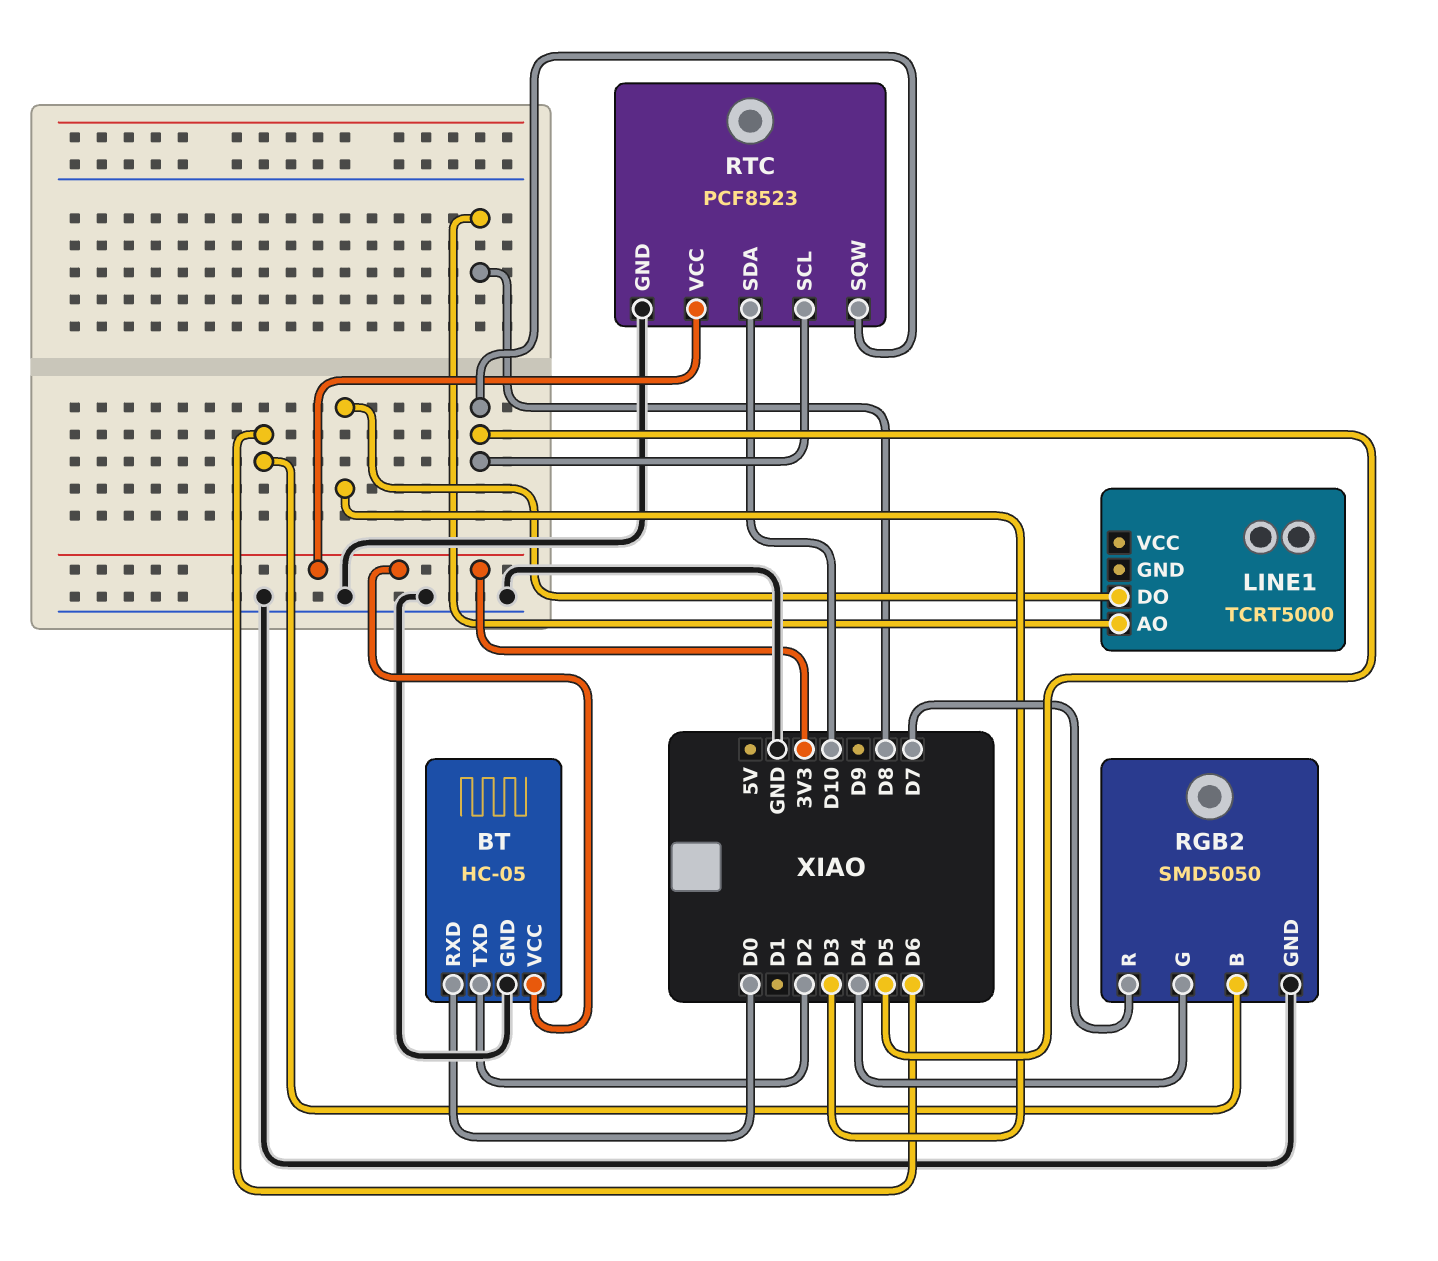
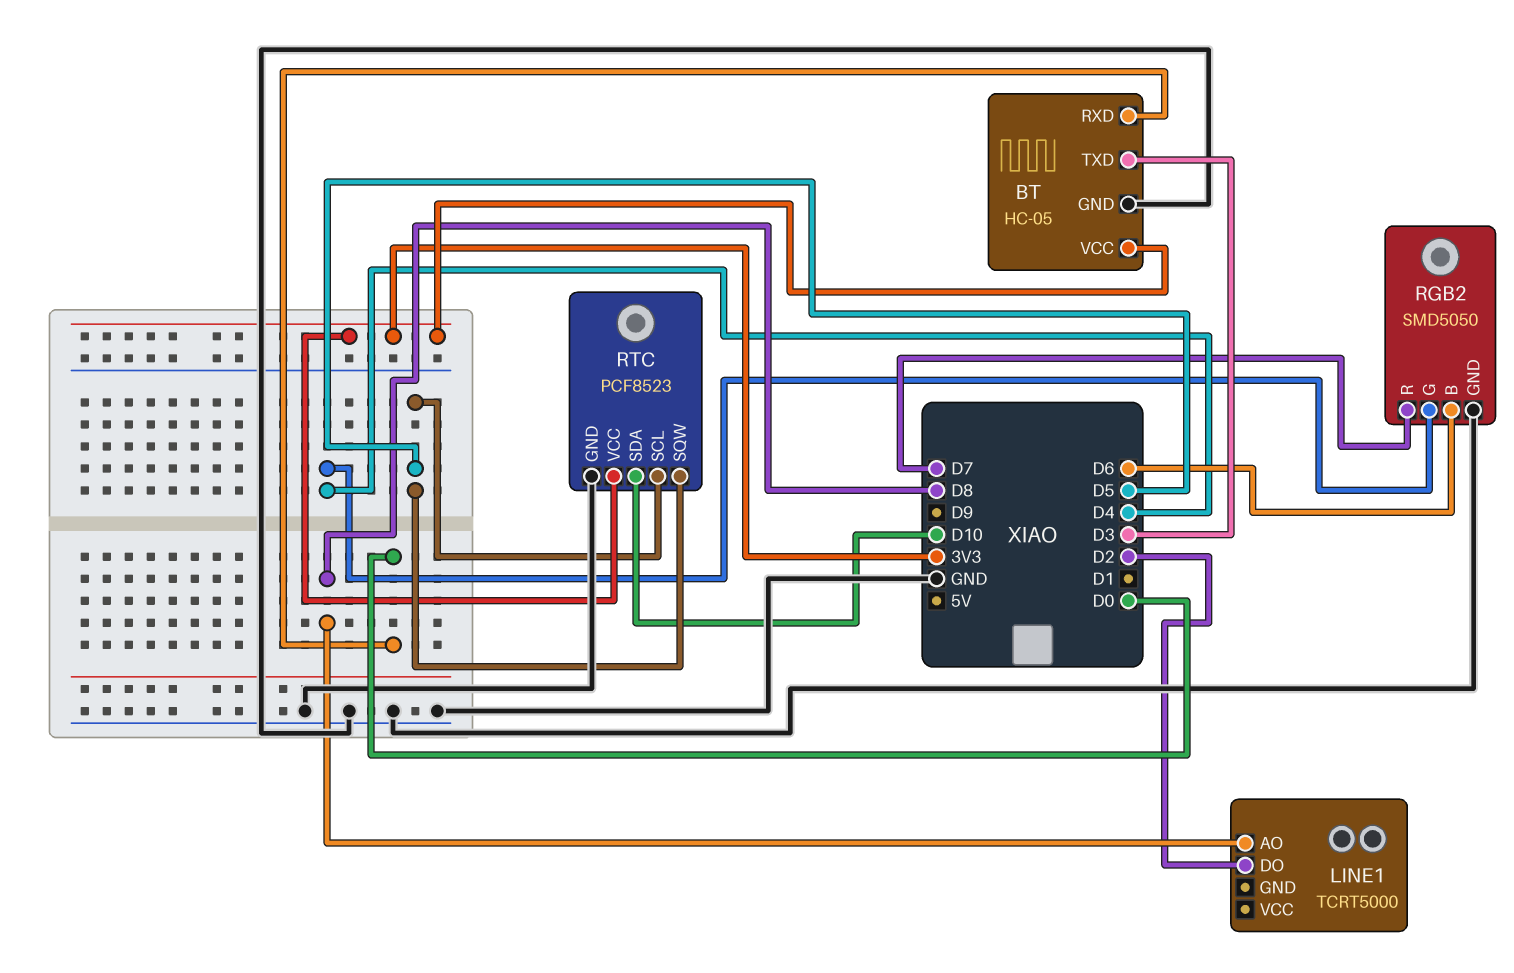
BT pin TXD: D2 -> D3
LINE1 pin DO: D3 -> D2

